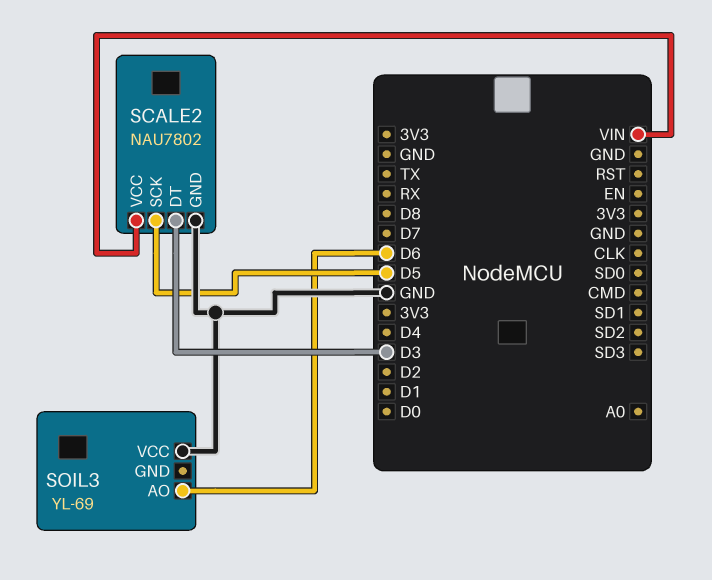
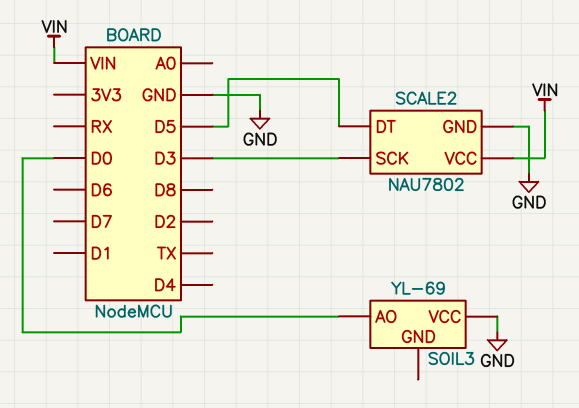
SCALE2 pin DT: D3 -> D5
SCALE2 pin SCK: D5 -> D3
SOIL3 pin AO: D6 -> D0

